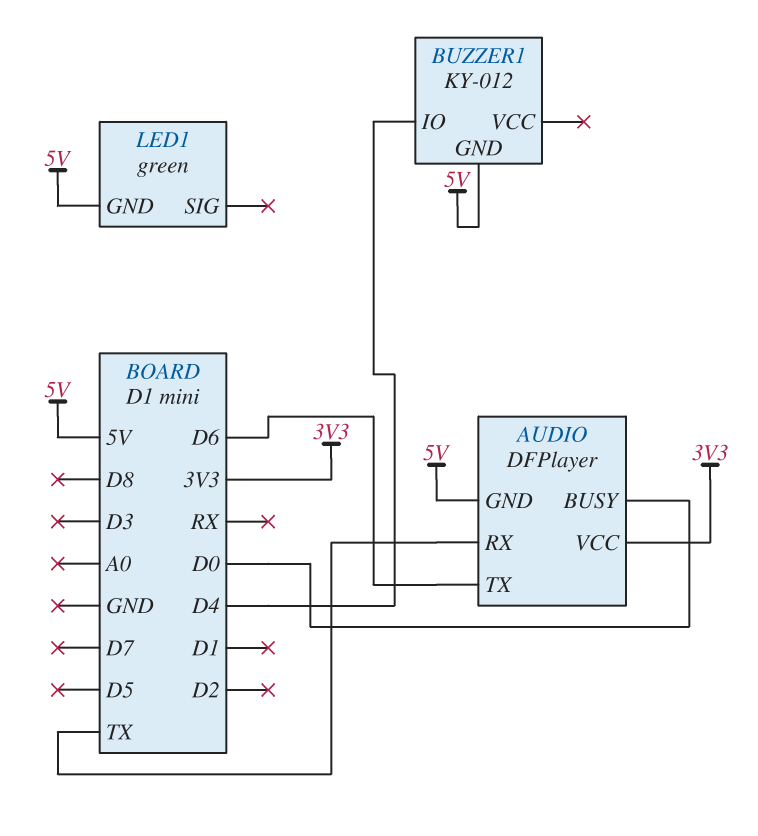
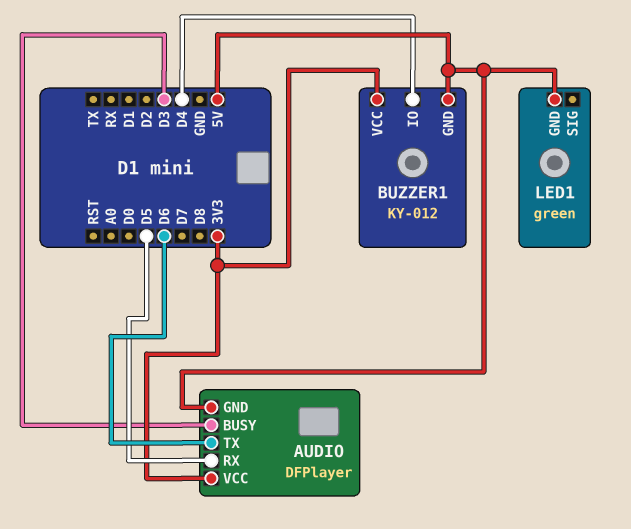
AUDIO pin BUSY: D0 -> D3
AUDIO pin RX: TX -> D5
BUZZER1 pin VCC: none -> 3V3

